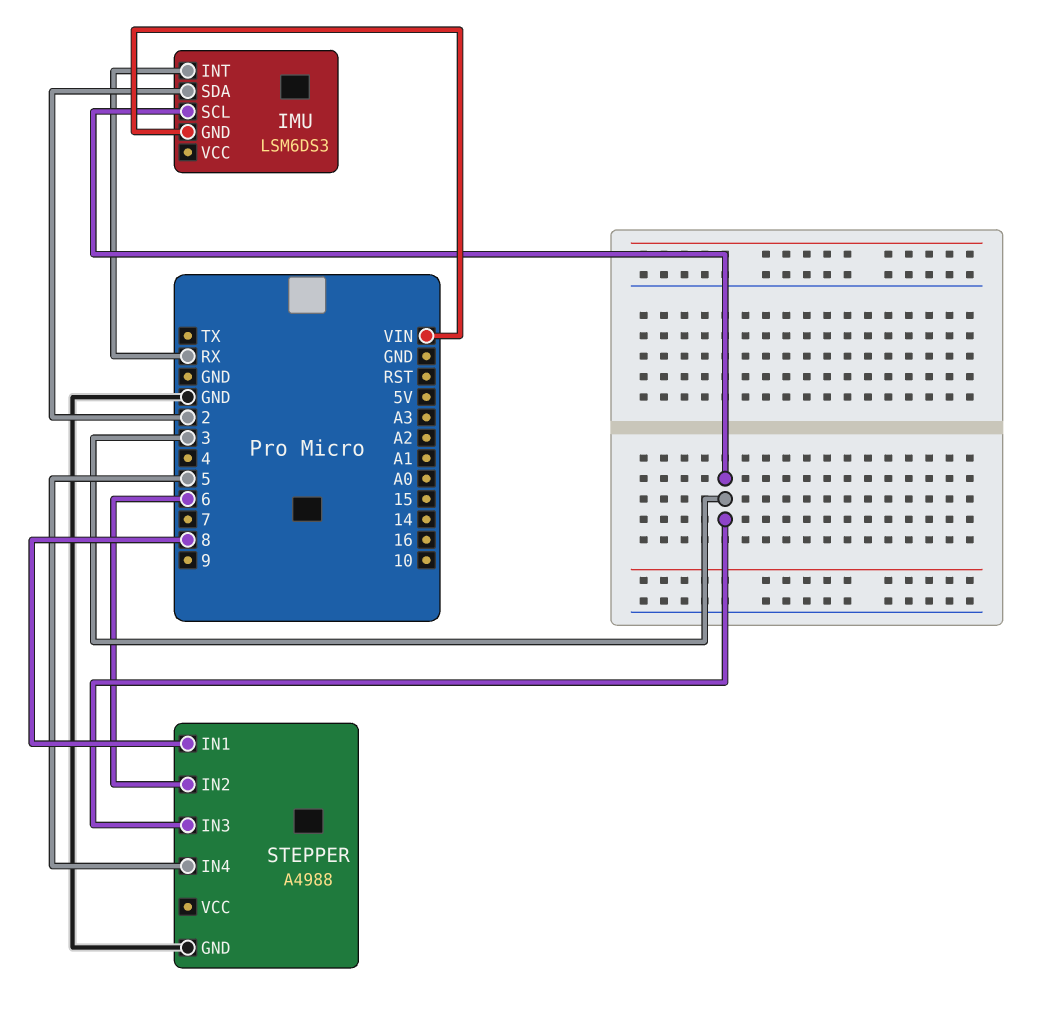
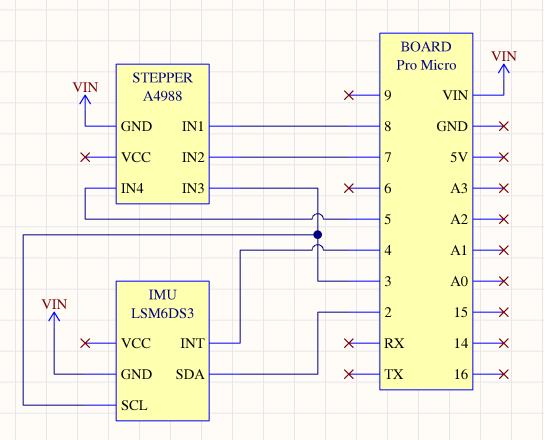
IMU pin INT: RX -> 4
STEPPER pin GND: GND -> VIN
STEPPER pin IN2: 6 -> 7

